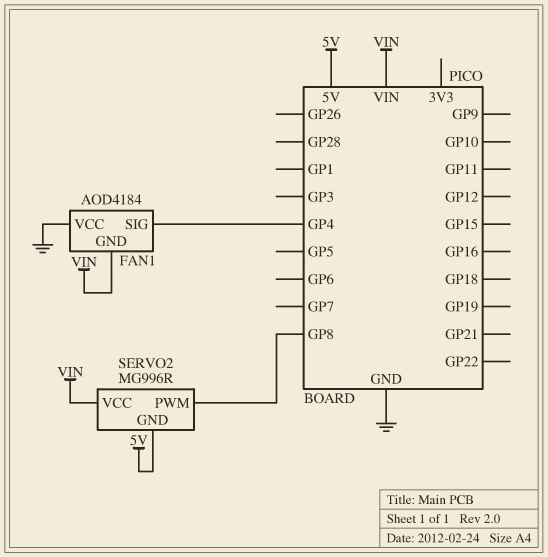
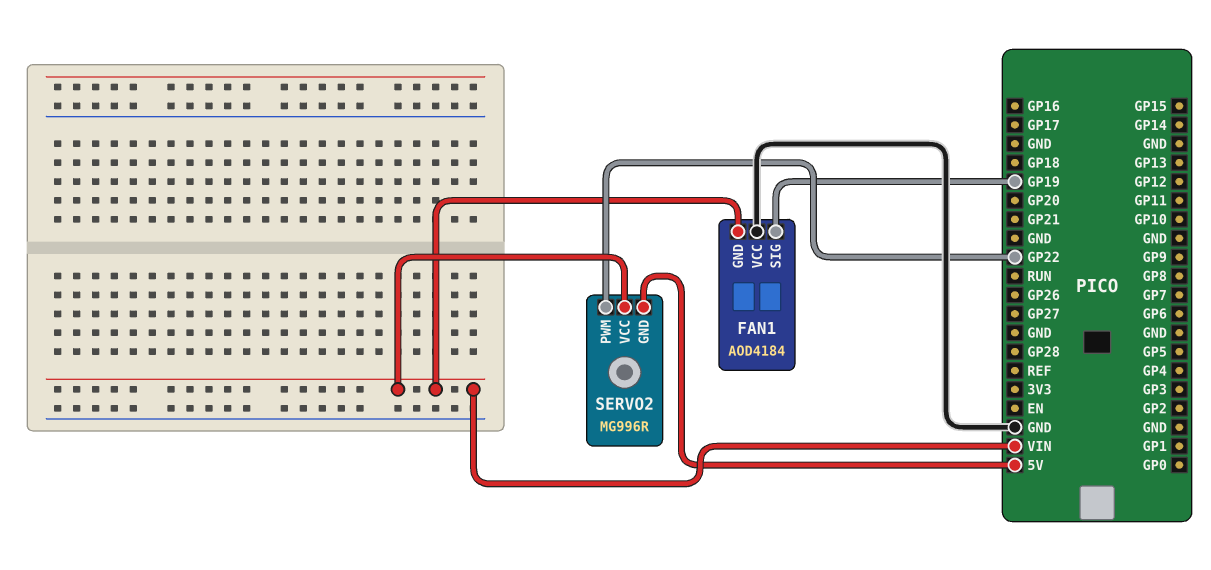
FAN1 pin SIG: GP4 -> GP19
SERVO2 pin PWM: GP8 -> GP22

